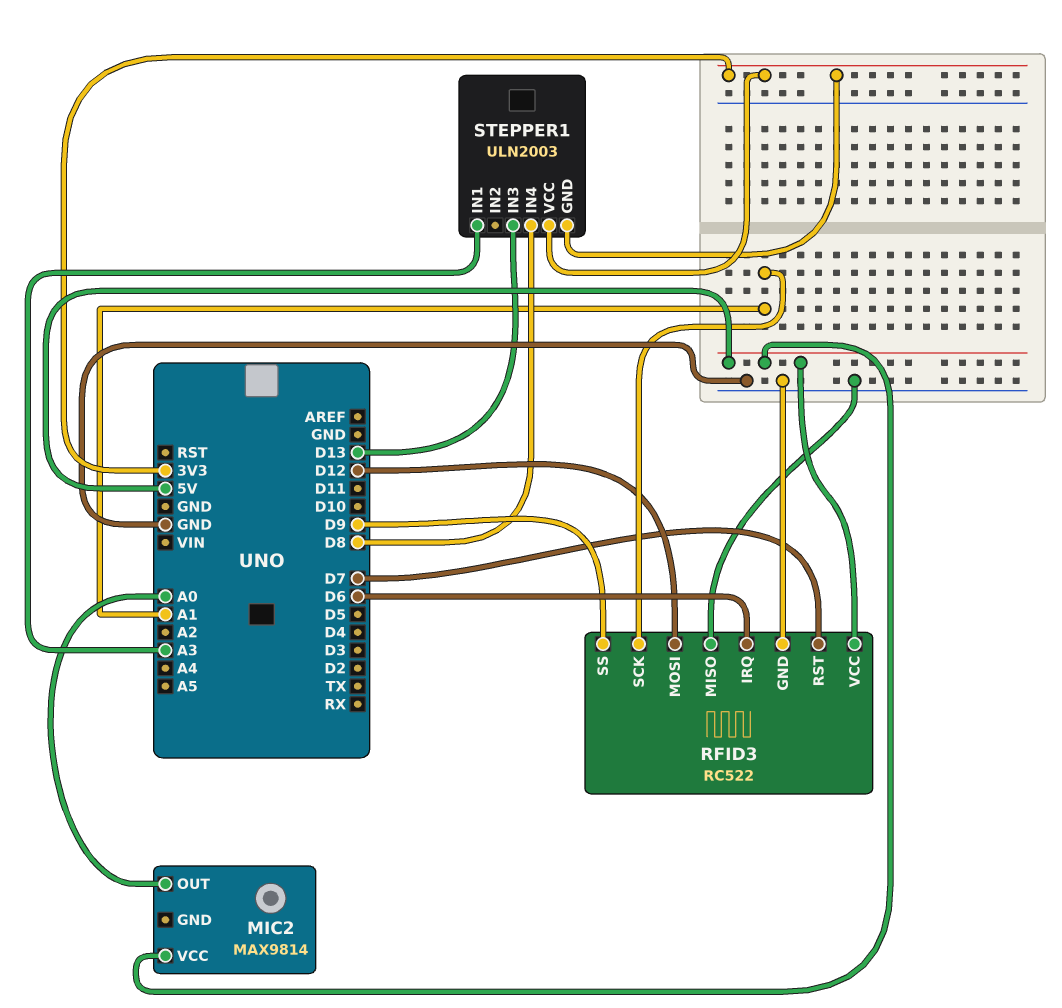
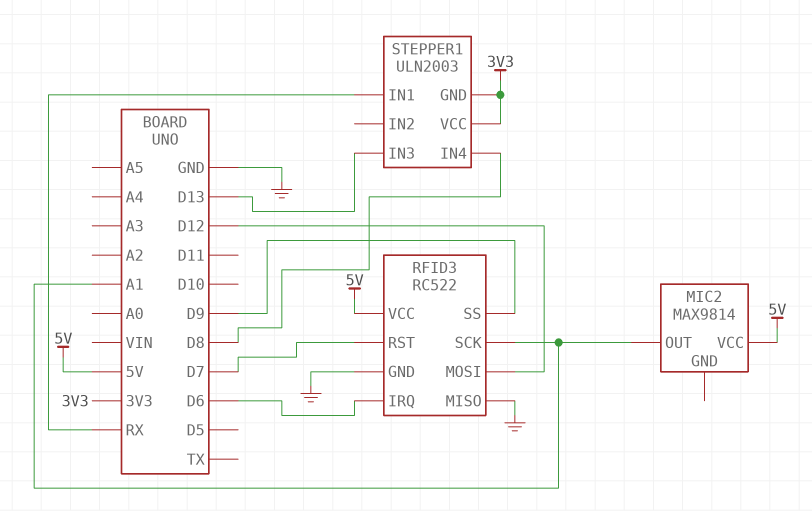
MIC2 pin OUT: A0 -> A1
STEPPER1 pin IN1: A3 -> RX

